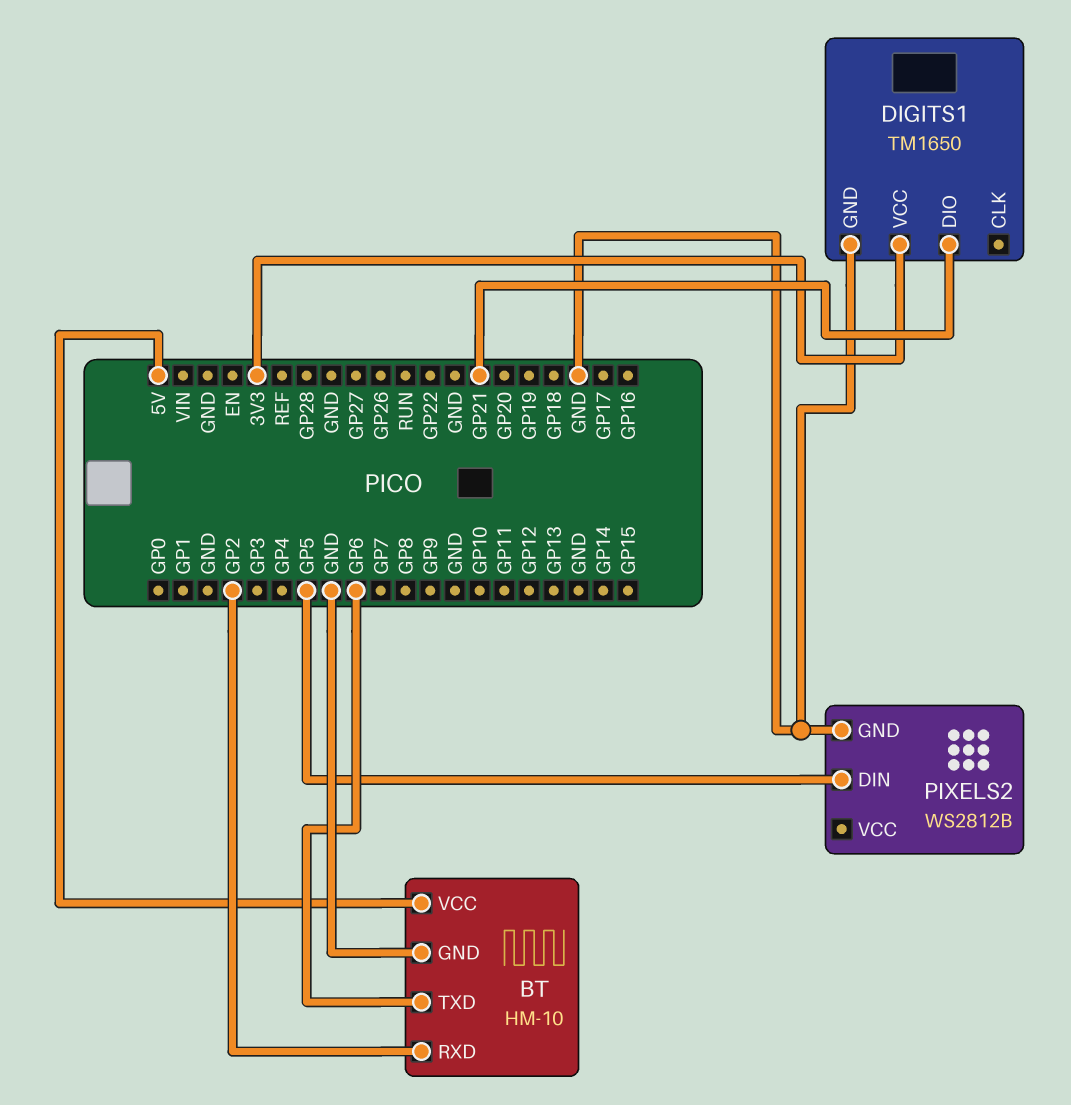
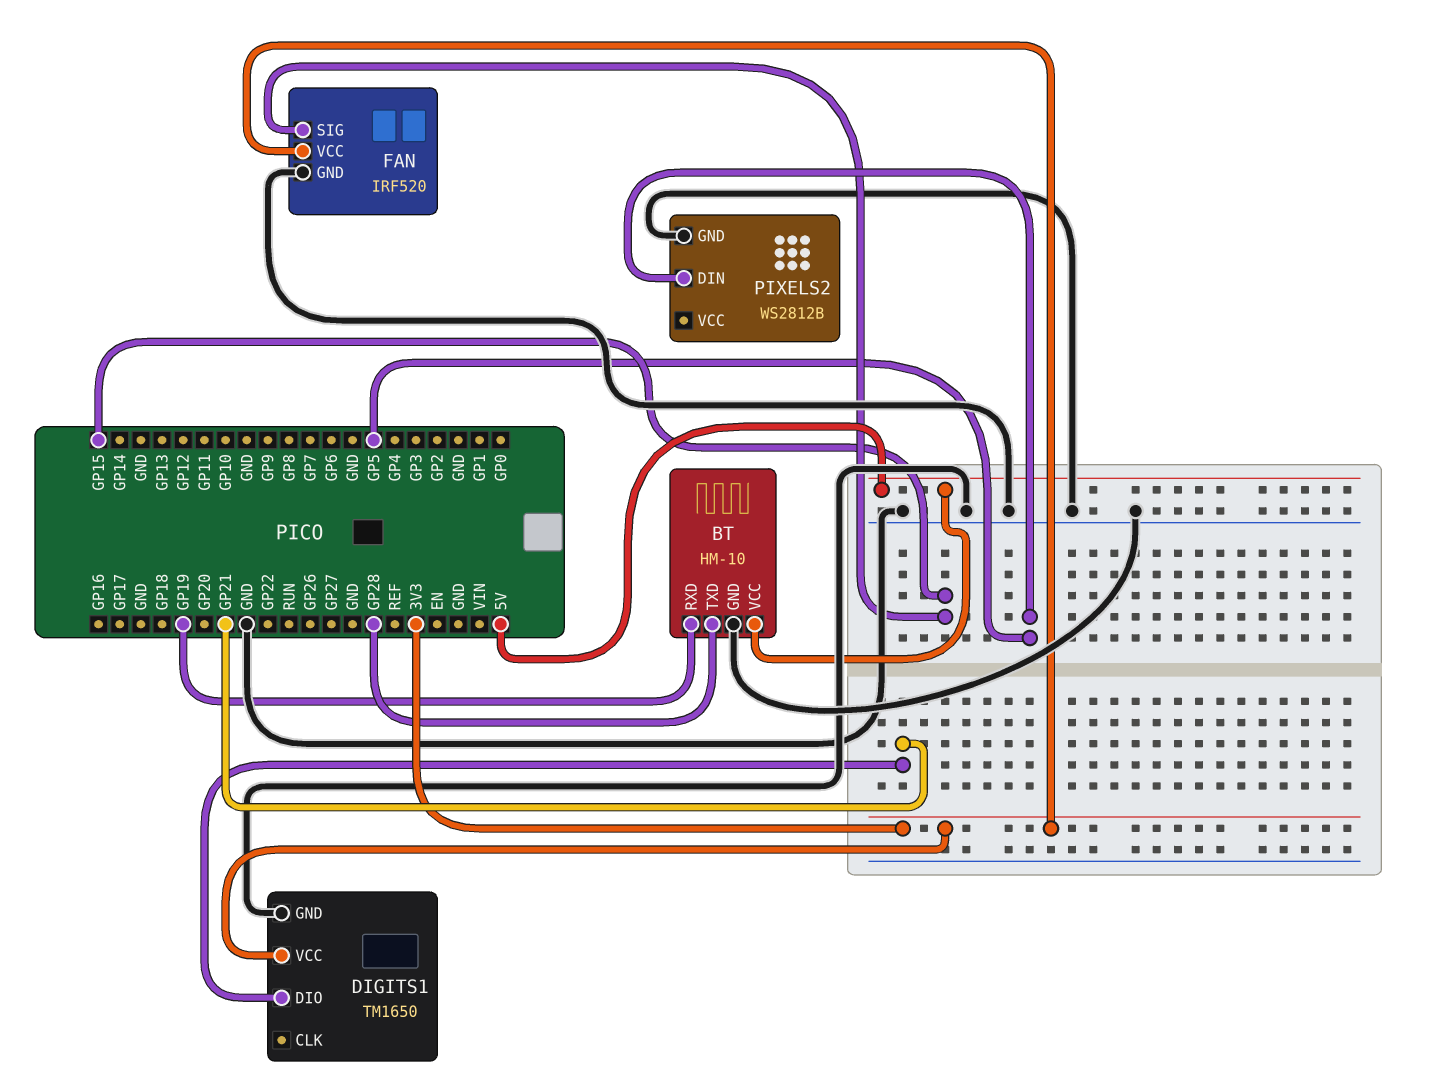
BT pin RXD: GP2 -> GP19
BT pin TXD: GP6 -> GP28
FAN: none -> IRF520
FAN pin GND: none -> GND
FAN pin SIG: none -> GP15
FAN pin VCC: none -> 3V3

